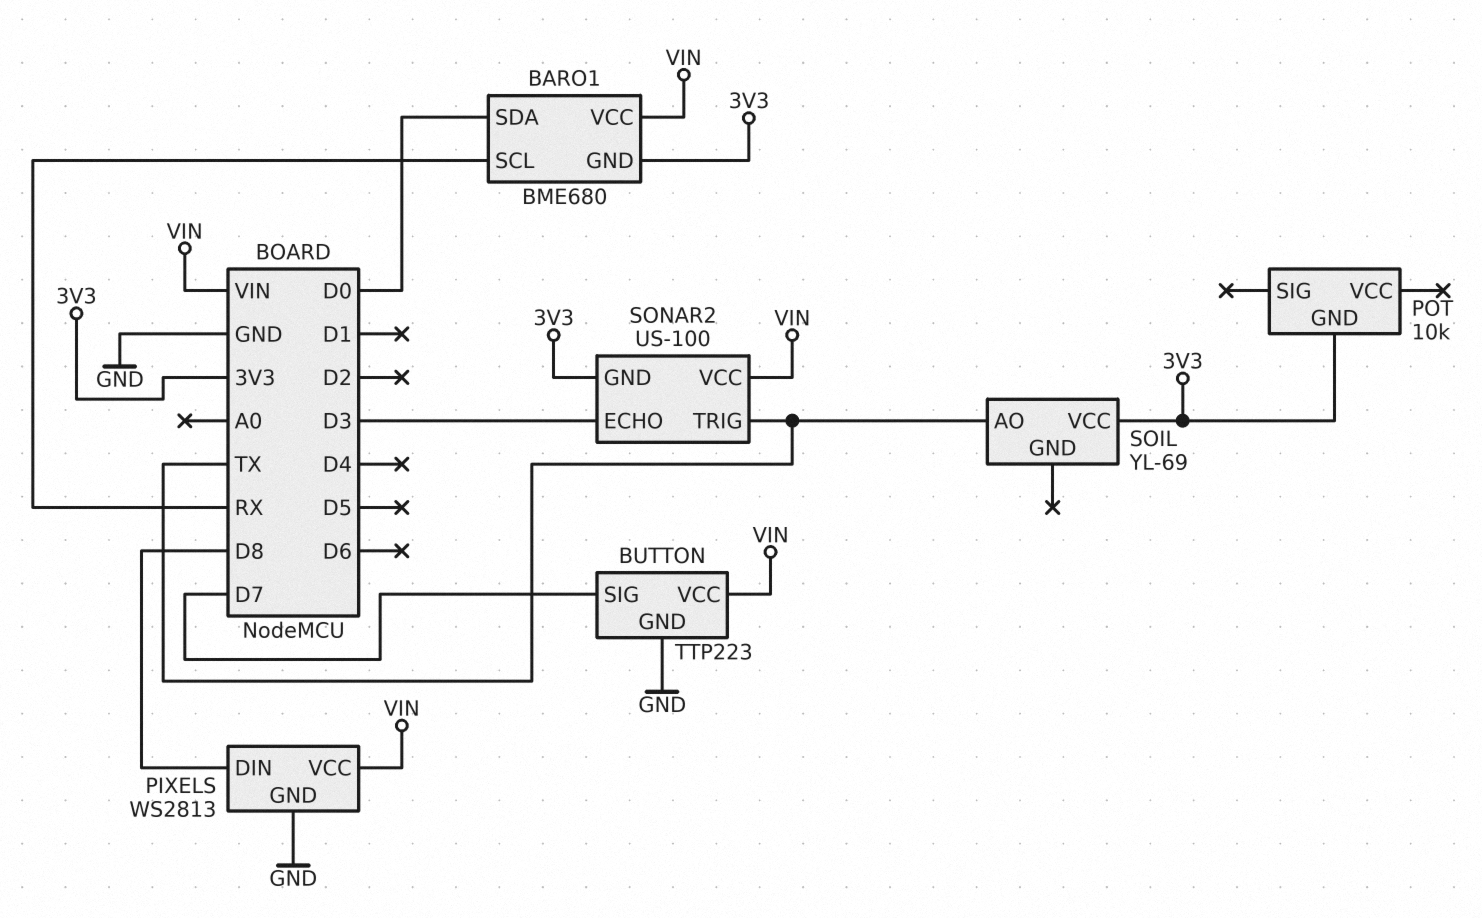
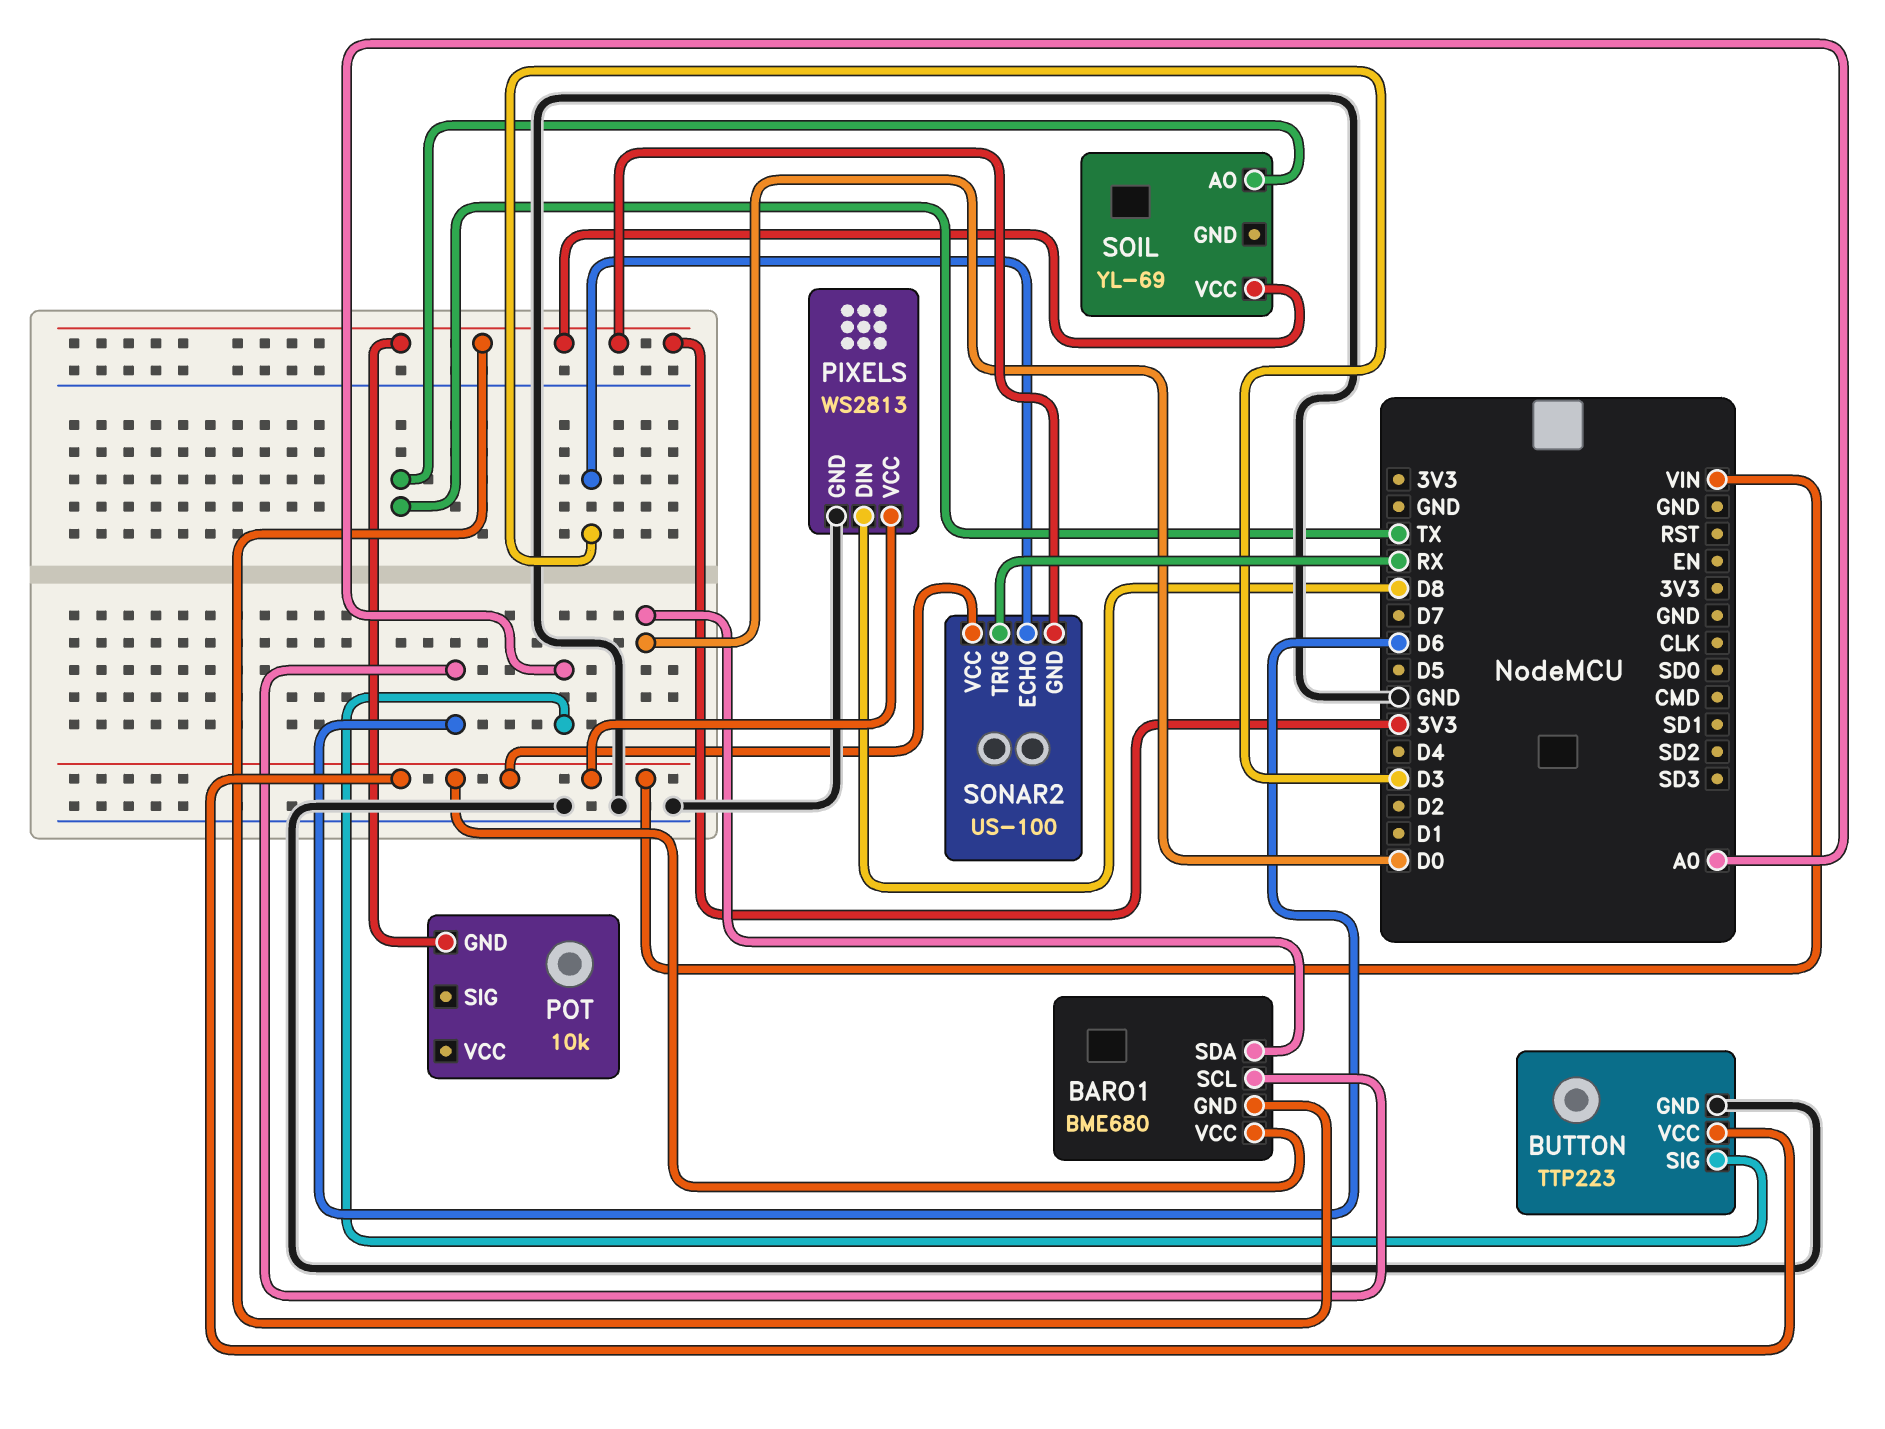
BARO1 pin SCL: RX -> D6
BUTTON pin SIG: D7 -> A0
SONAR2 pin TRIG: TX -> RX

